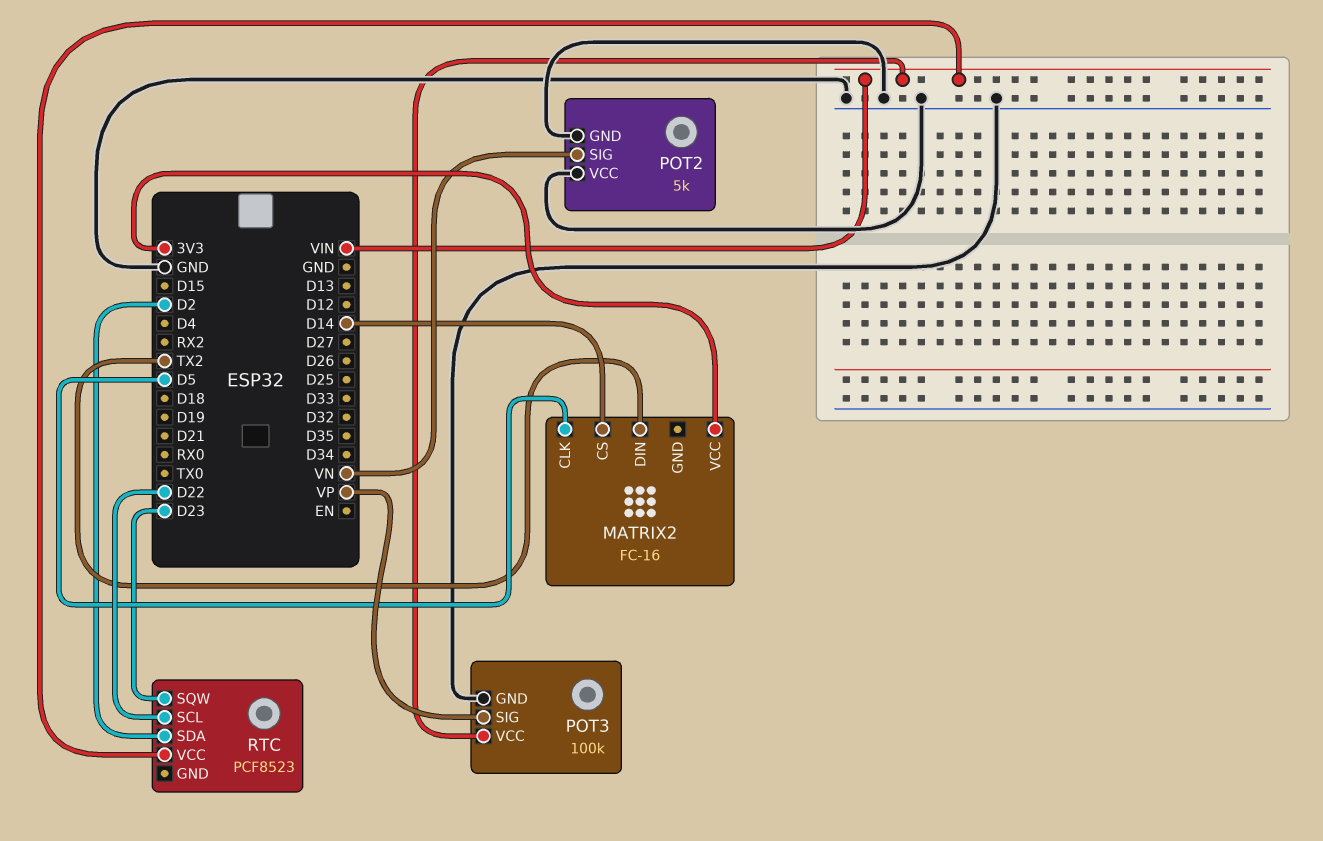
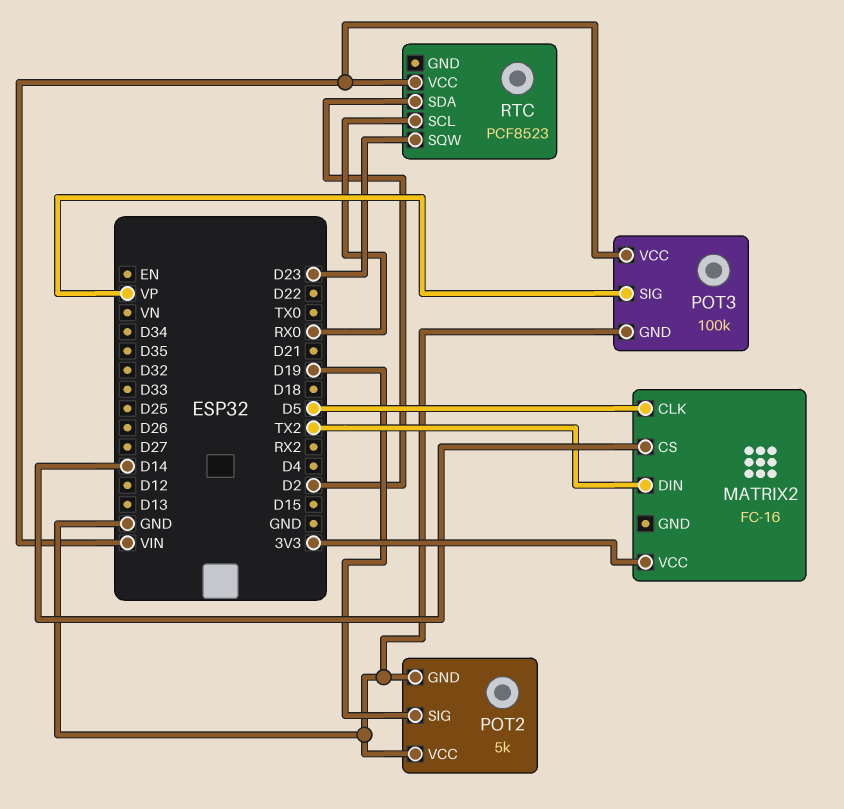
POT2 pin SIG: VN -> D19
RTC pin SCL: D22 -> RX0

